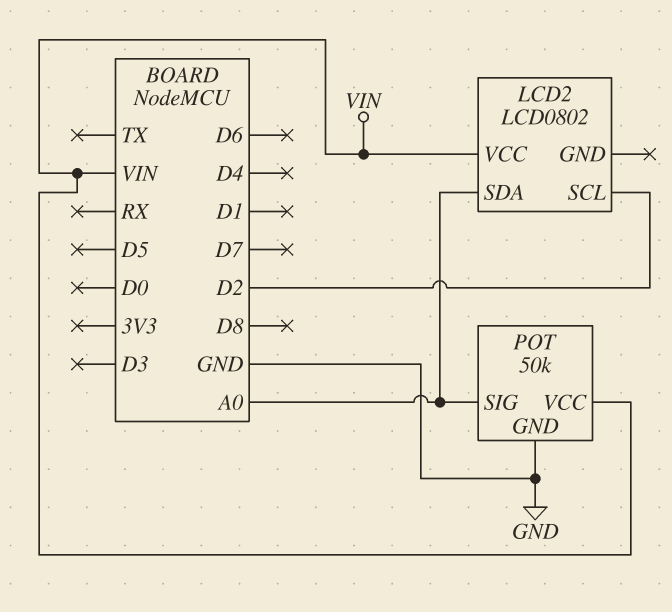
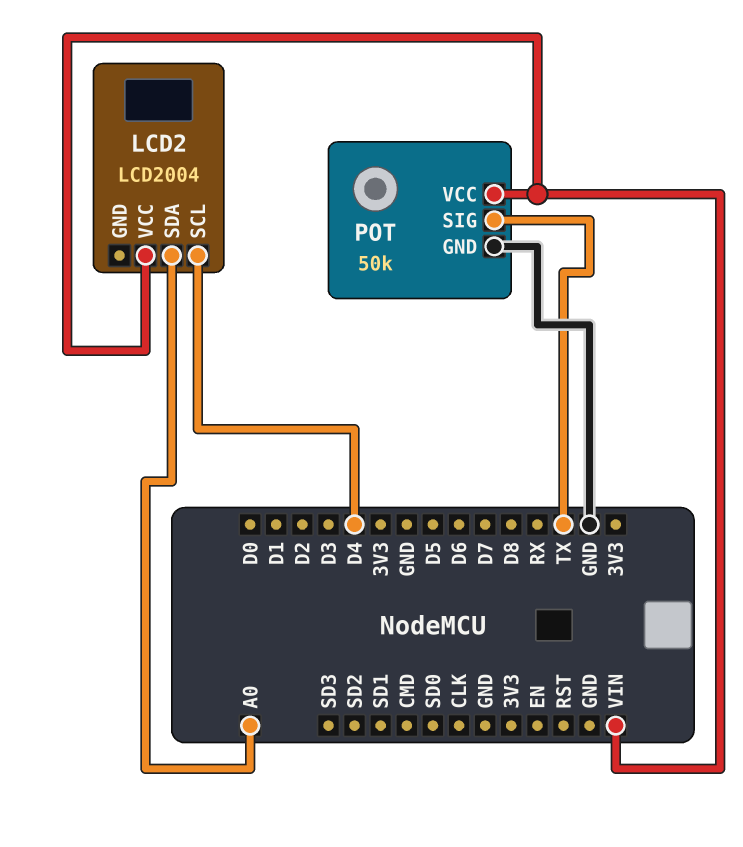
LCD2: LCD0802 -> LCD2004
LCD2 pin SCL: D2 -> D4
POT pin SIG: A0 -> TX

